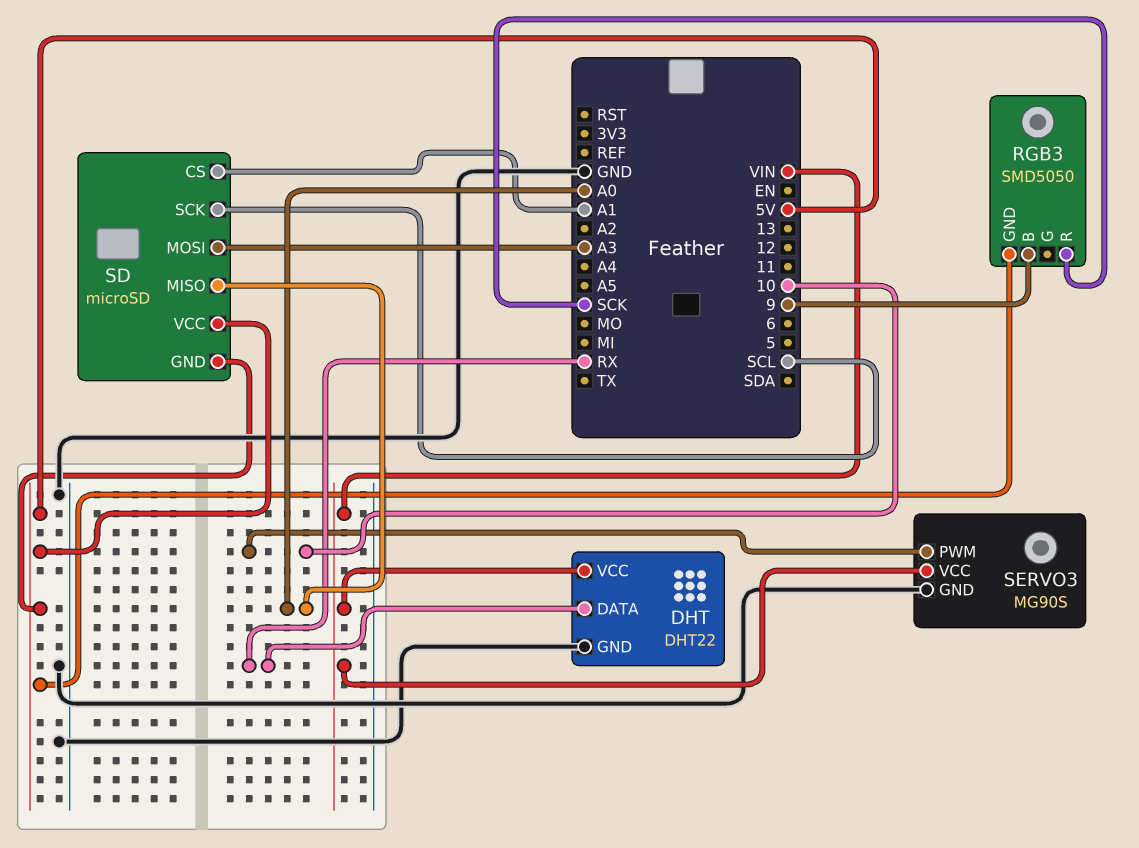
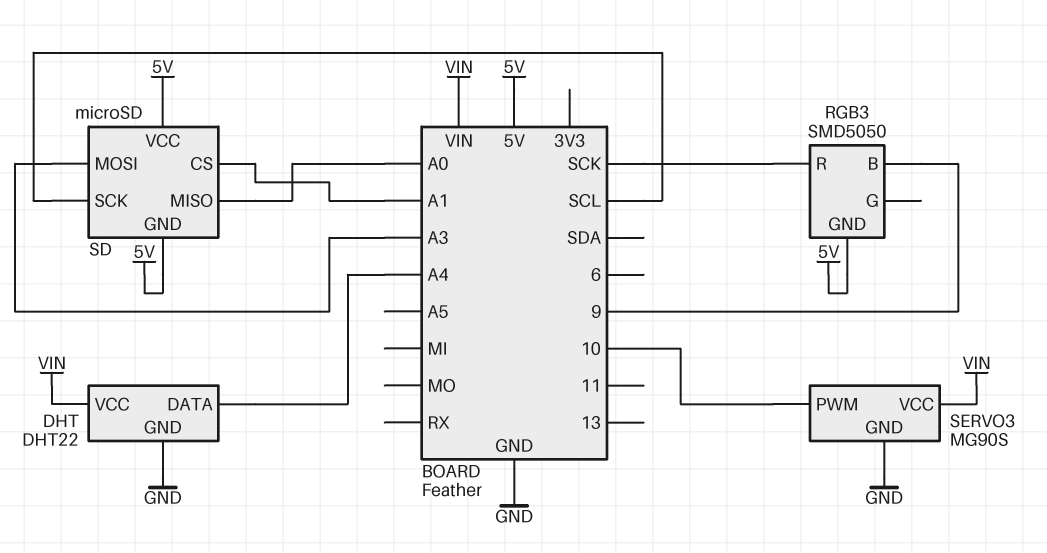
DHT pin DATA: RX -> A4

